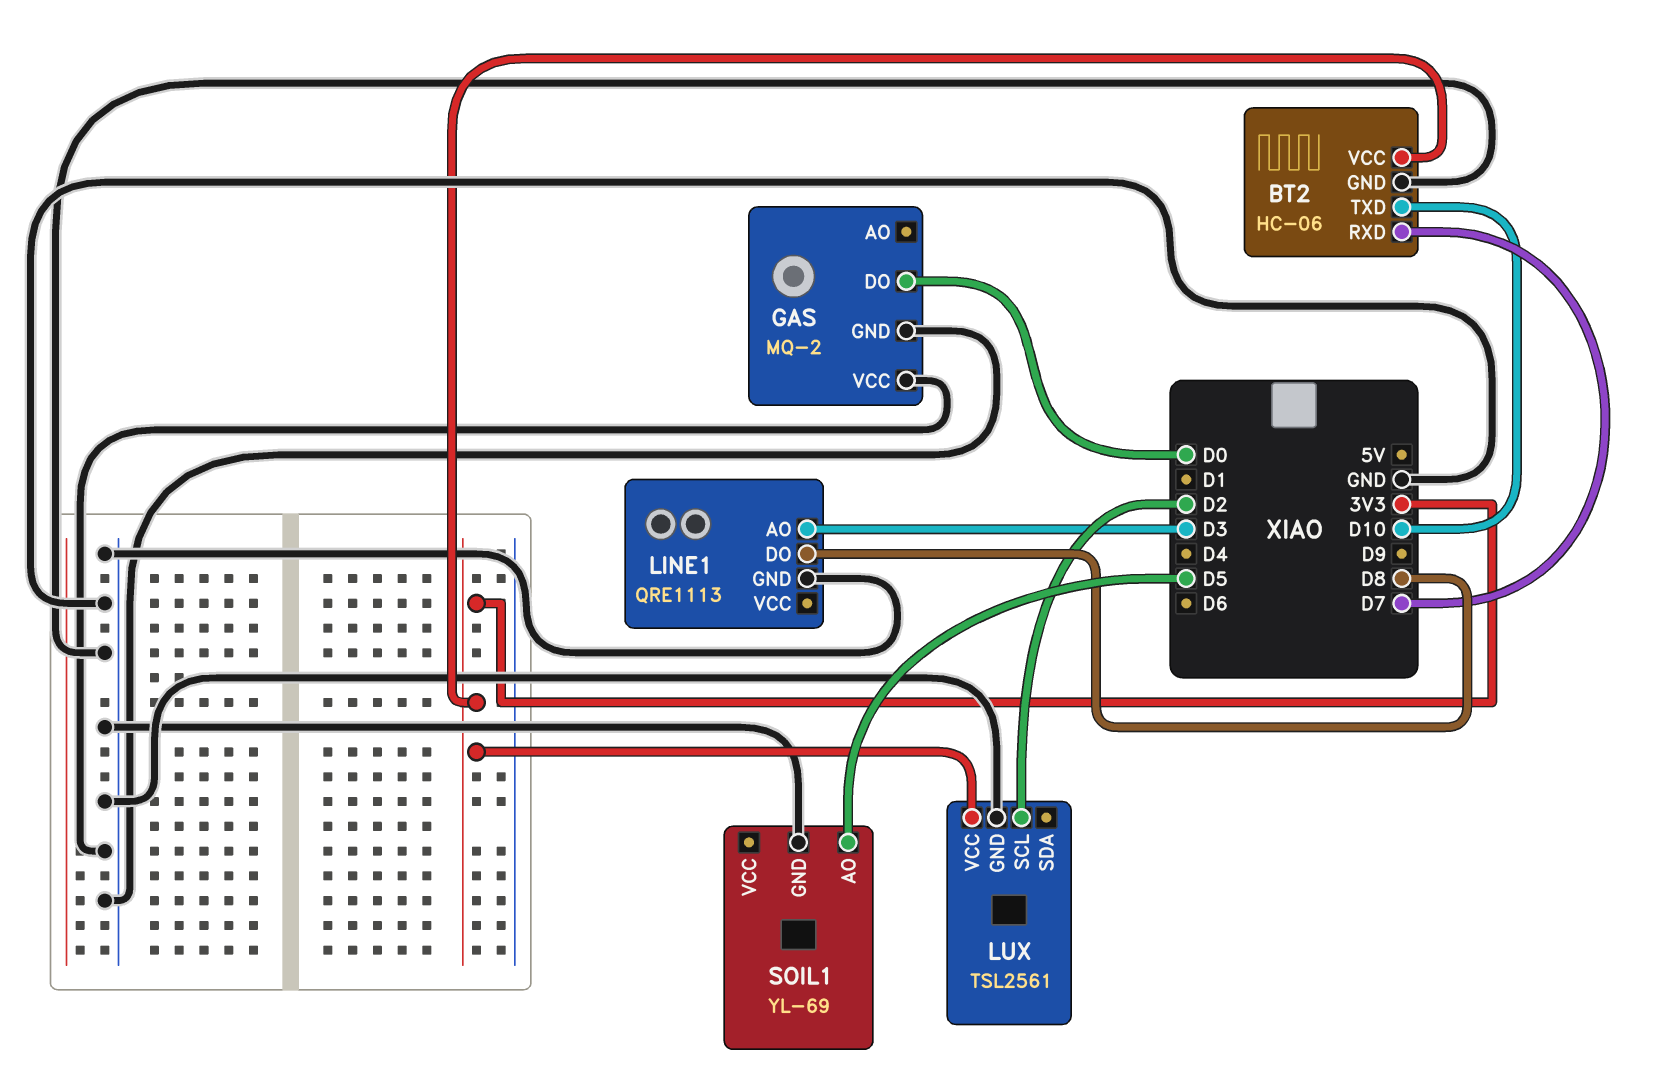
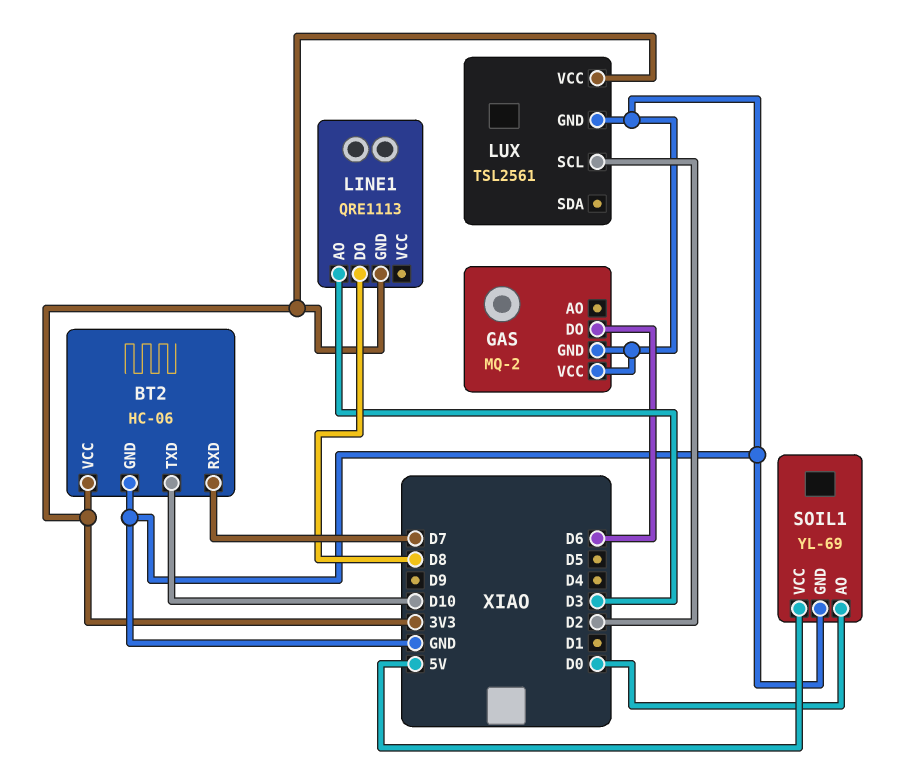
GAS pin DO: D0 -> D6
LINE1 pin GND: GND -> 3V3
SOIL1 pin AO: D5 -> D0
SOIL1 pin VCC: none -> 5V

